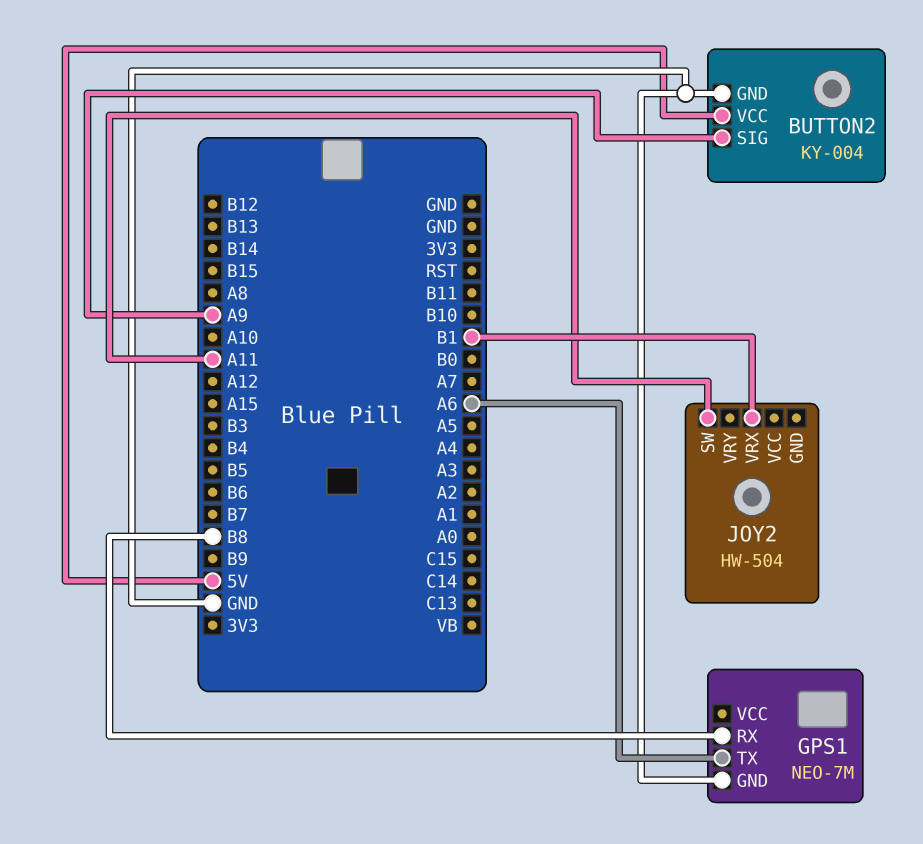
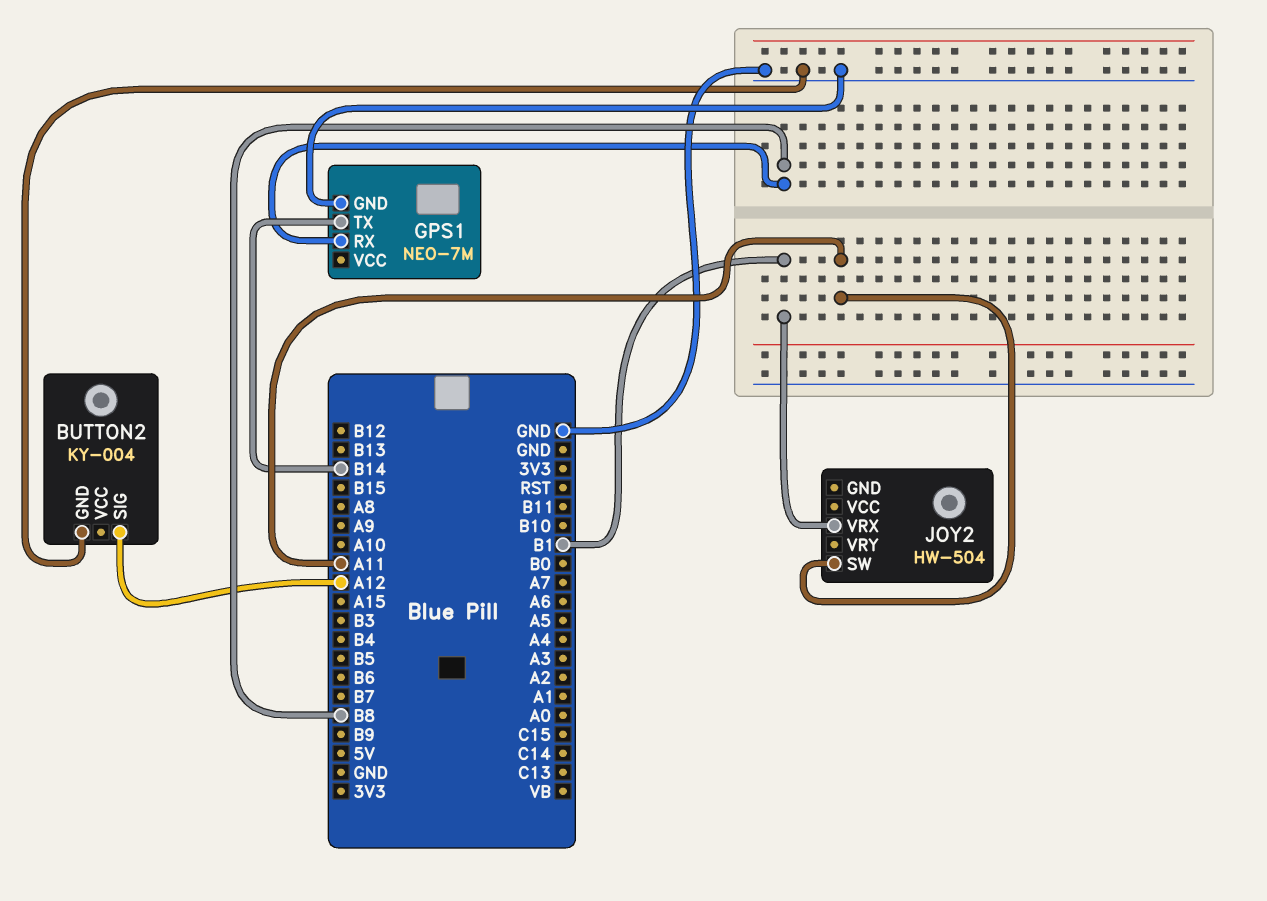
BUTTON2 pin SIG: A9 -> A12
BUTTON2 pin VCC: 5V -> none
GPS1 pin TX: A6 -> B14

